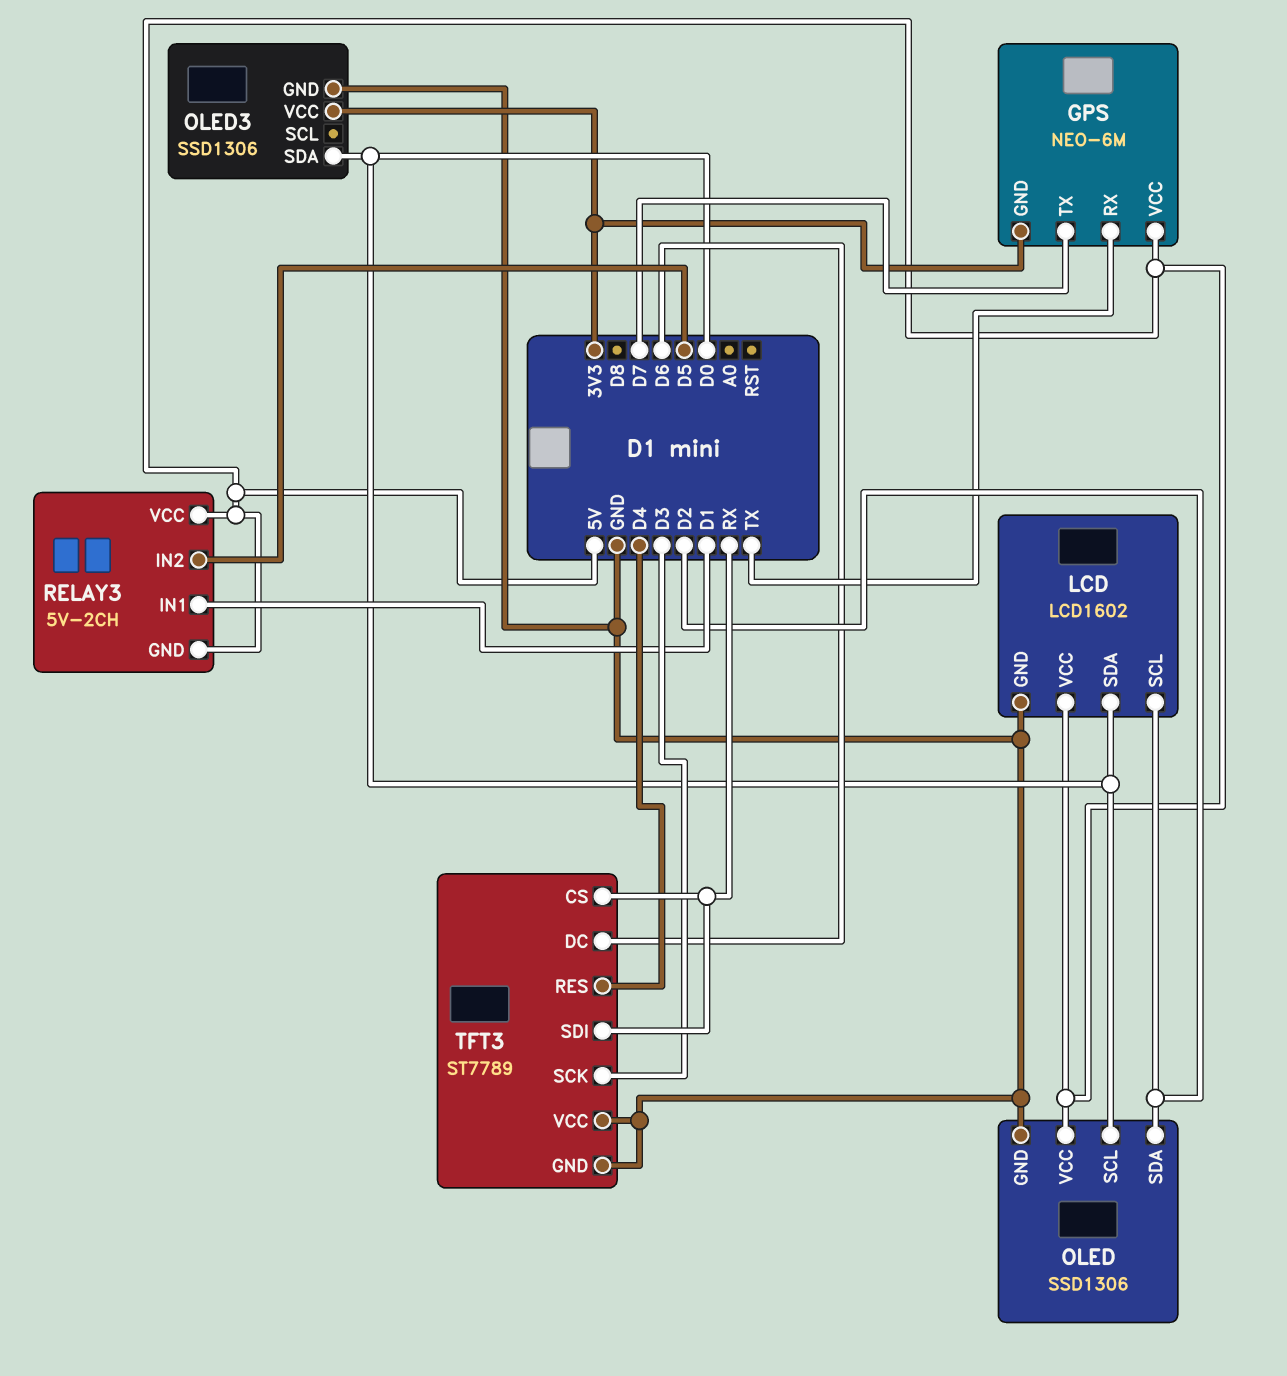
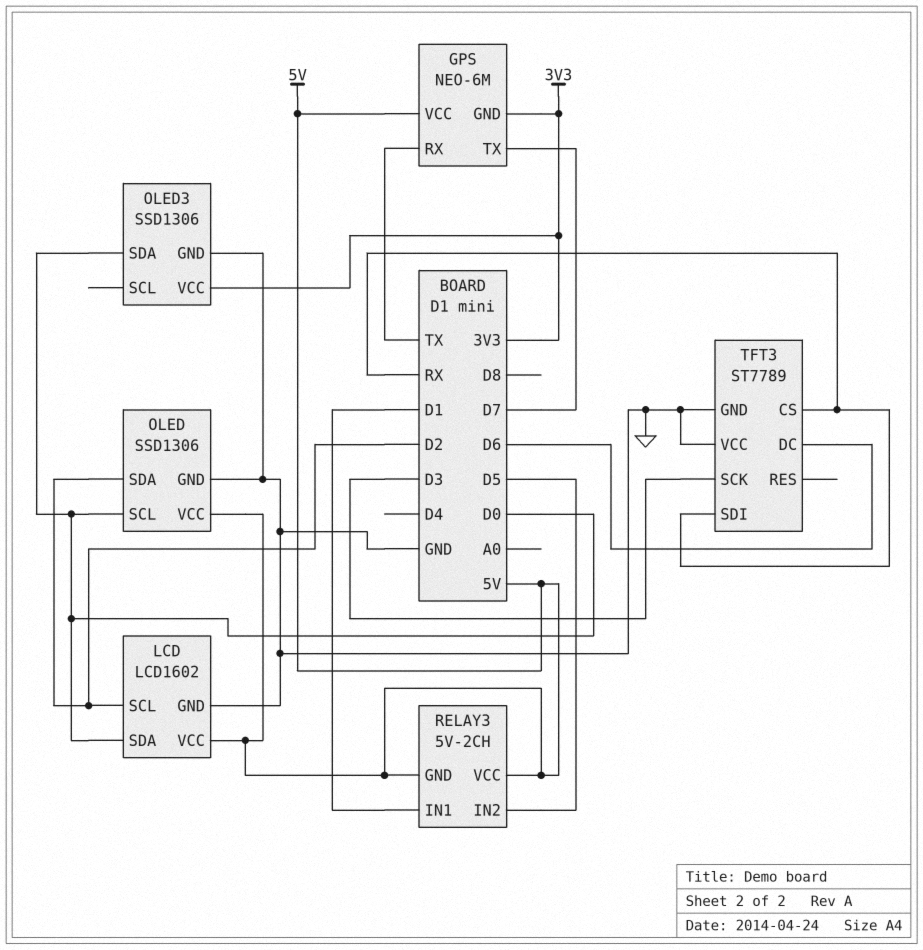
TFT3 pin RES: D4 -> none

